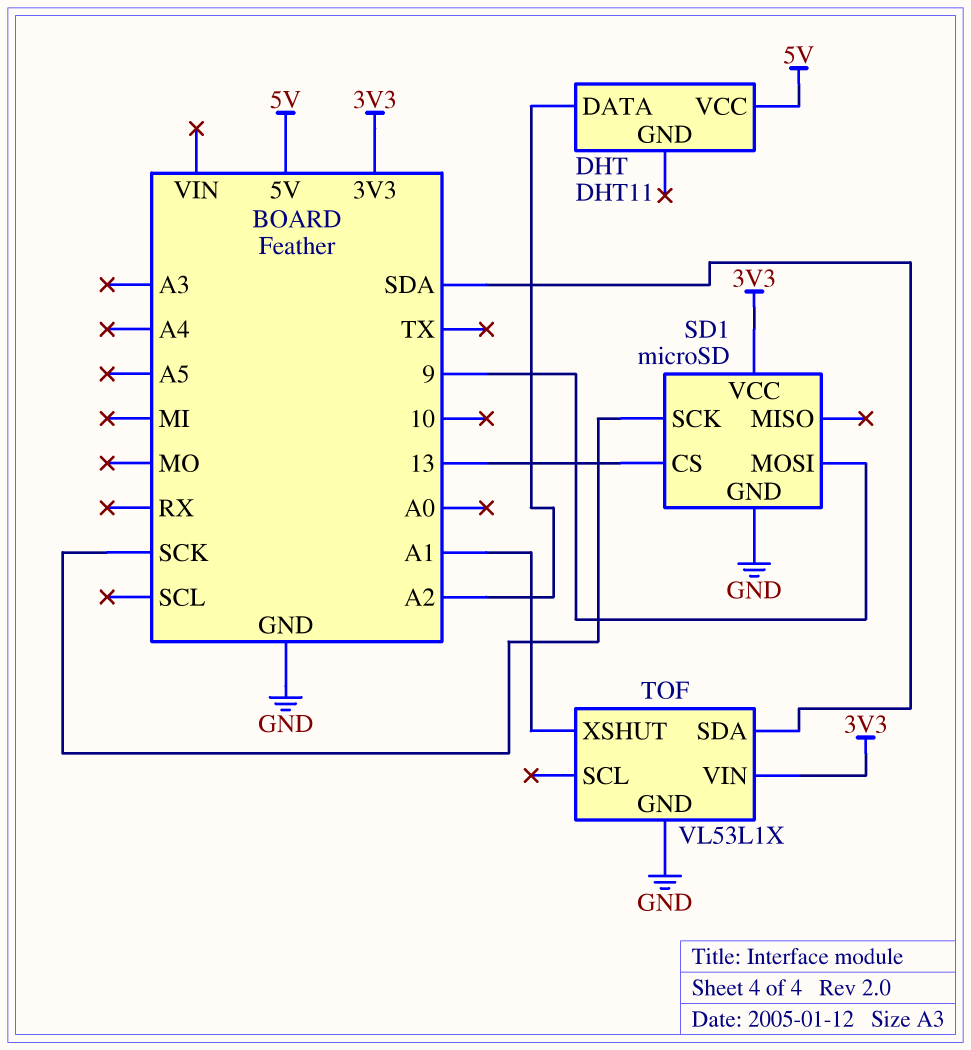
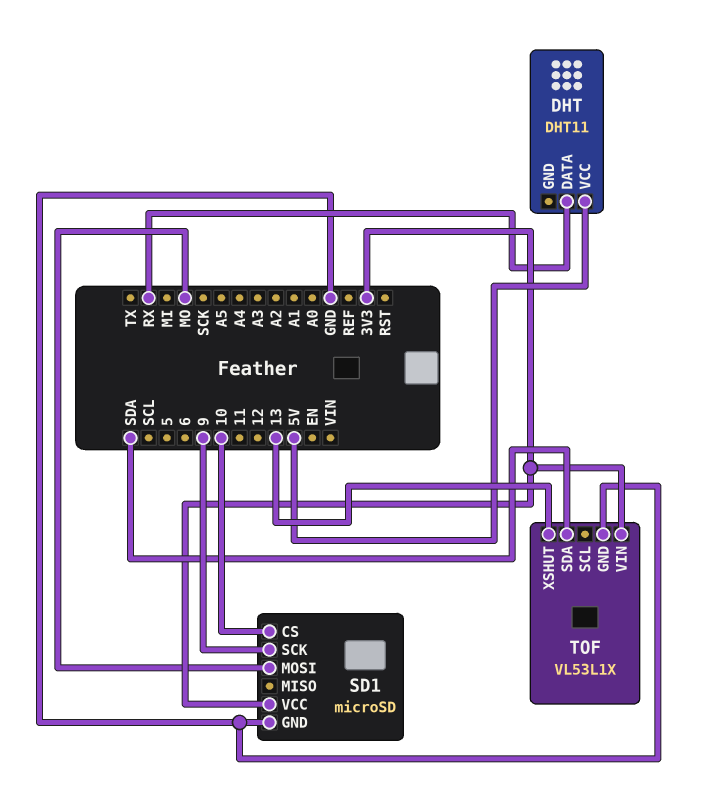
DHT pin DATA: A2 -> RX
SD1 pin CS: 13 -> 10
SD1 pin MOSI: 9 -> MO
SD1 pin SCK: SCK -> 9
TOF pin XSHUT: A1 -> 13

